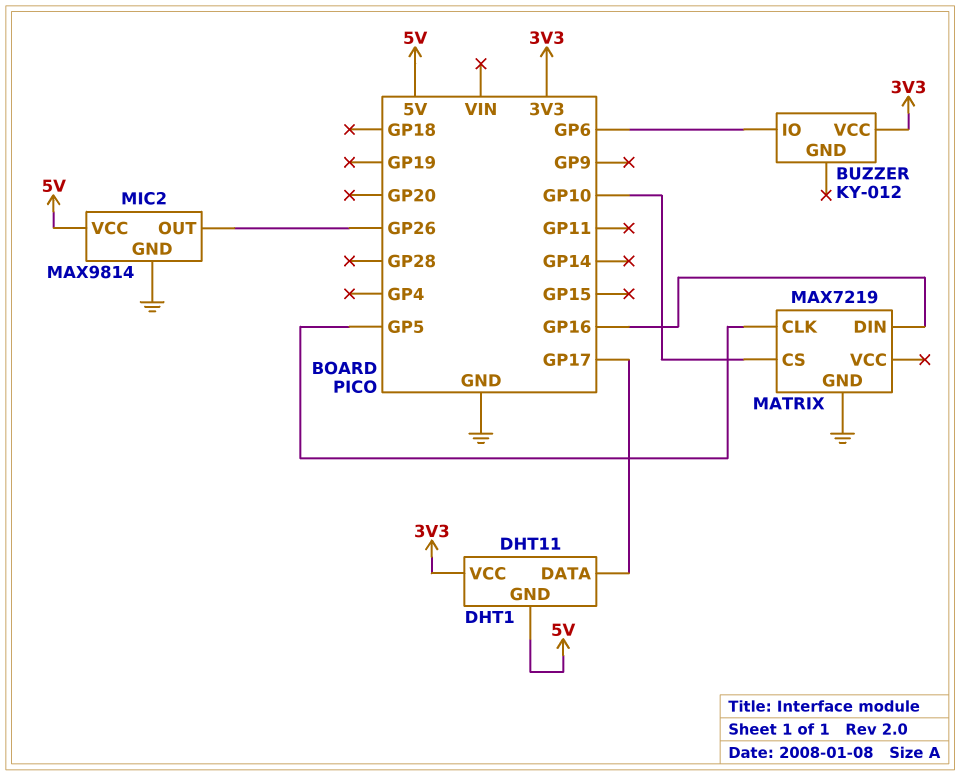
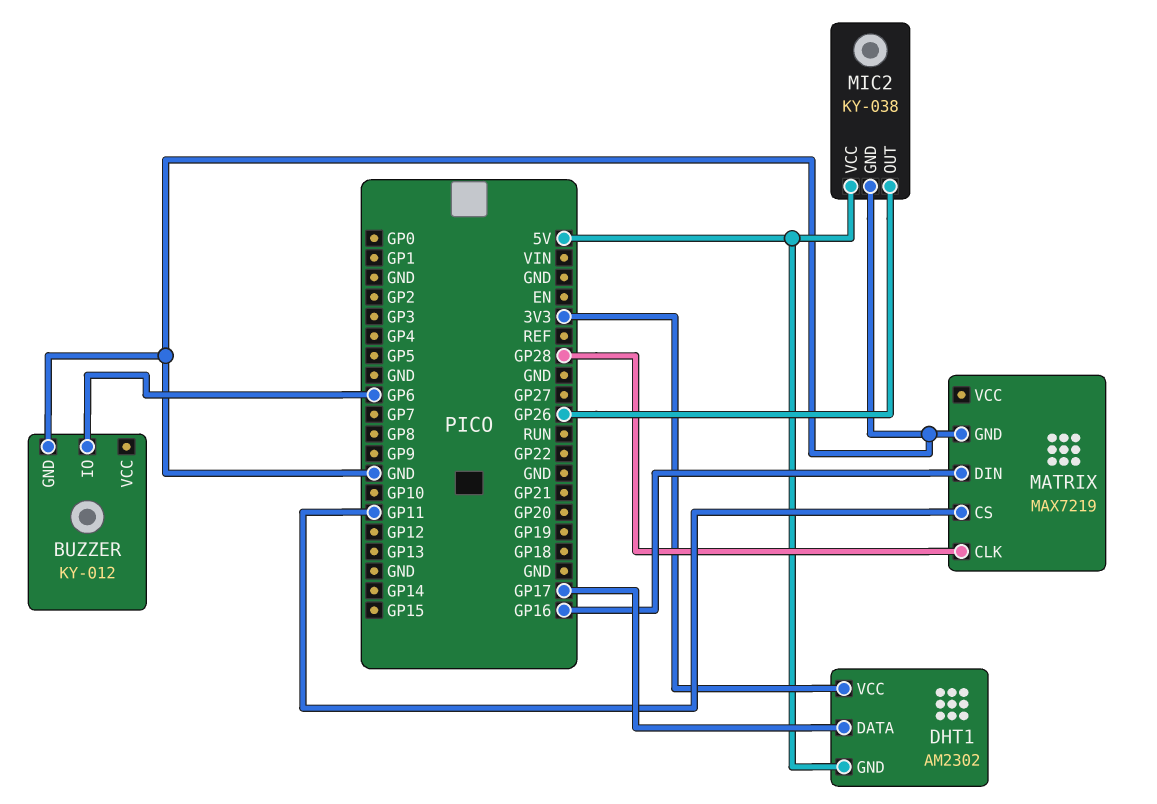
BUZZER pin GND: none -> GND
BUZZER pin VCC: 3V3 -> none
DHT1: DHT11 -> AM2302
MATRIX pin CLK: GP5 -> GP28
MATRIX pin CS: GP10 -> GP11
MIC2: MAX9814 -> KY-038

